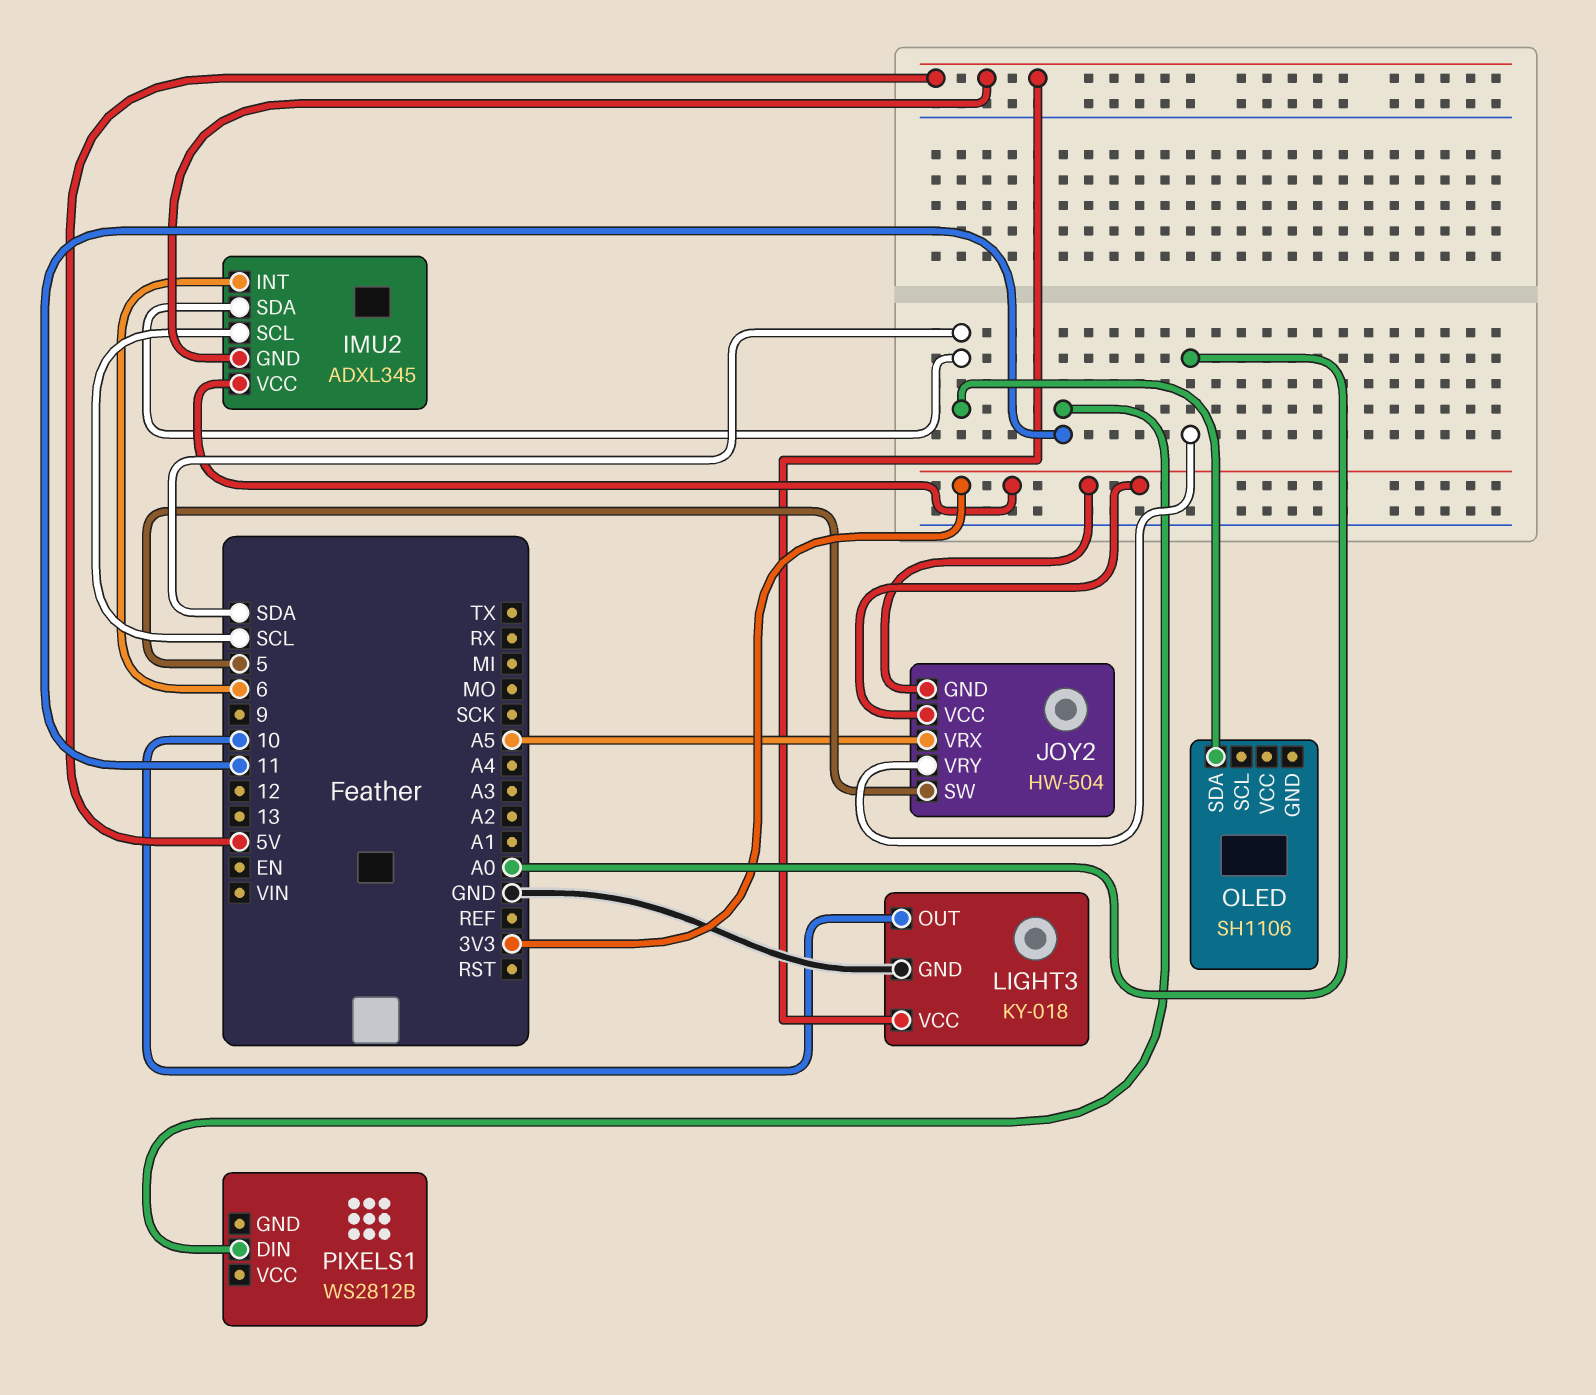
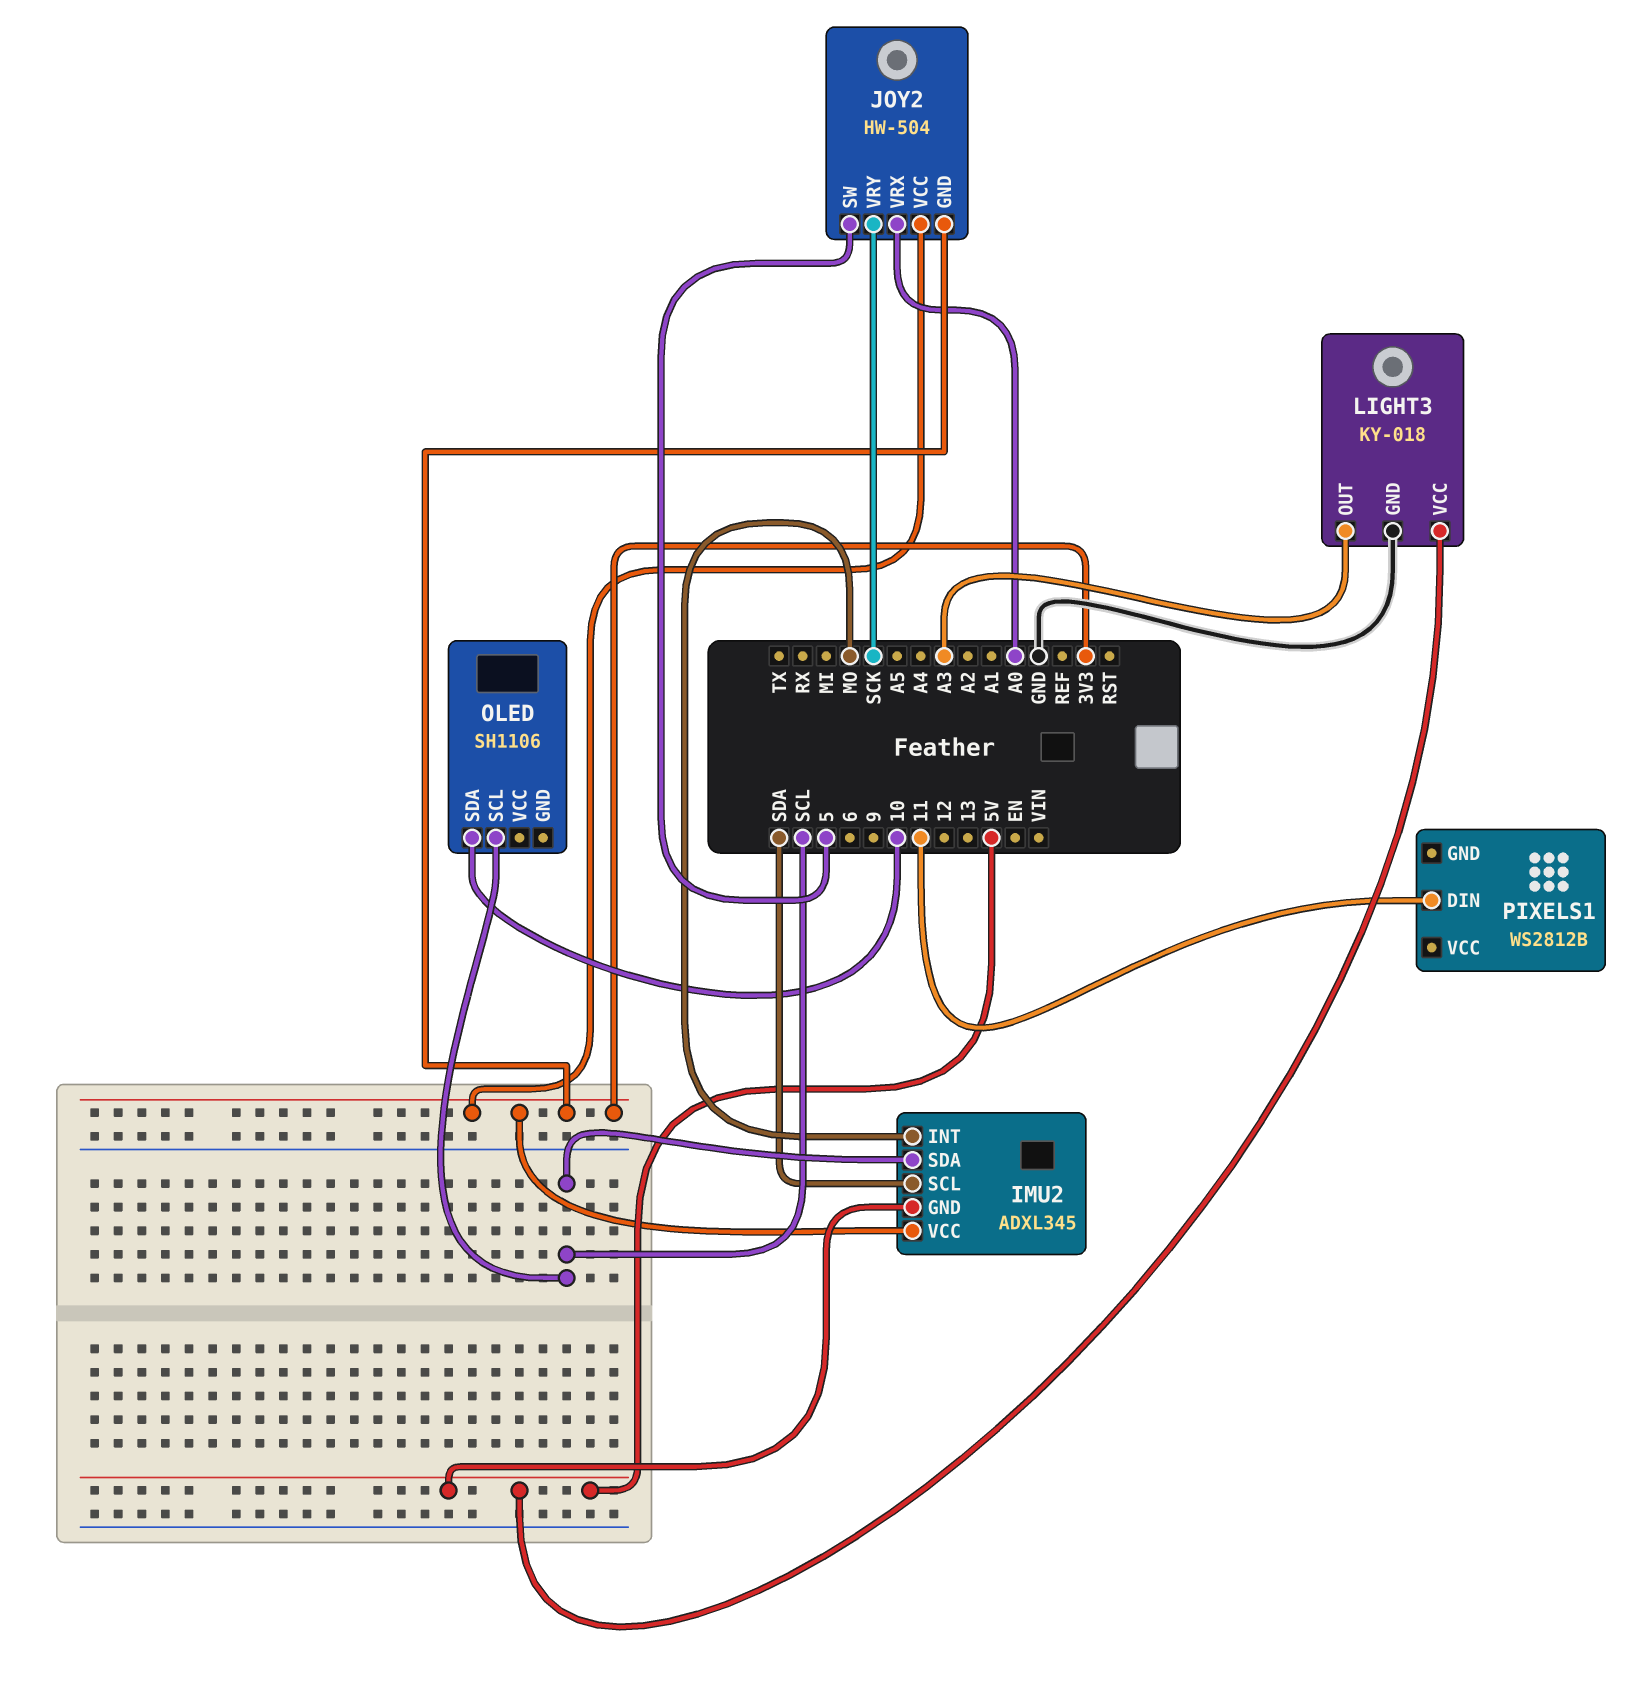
IMU2 pin INT: 6 -> MO
IMU2 pin SCL: SCL -> SDA
IMU2 pin SDA: SDA -> SCL
JOY2 pin VRX: A5 -> A0
JOY2 pin VRY: A0 -> SCK
LIGHT3 pin OUT: 10 -> A3
OLED pin SCL: none -> SCL
OLED pin SDA: SDA -> 10

